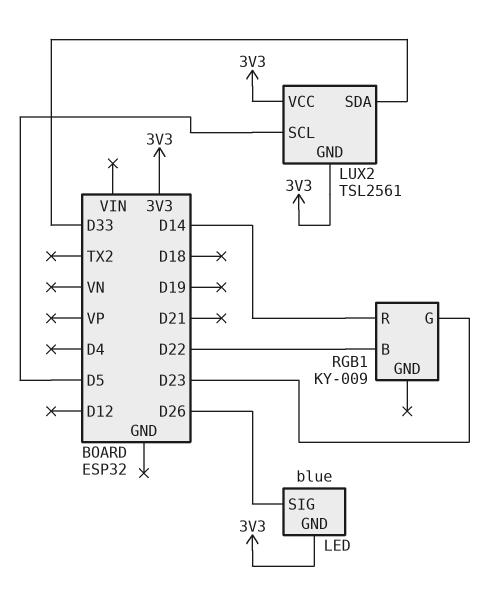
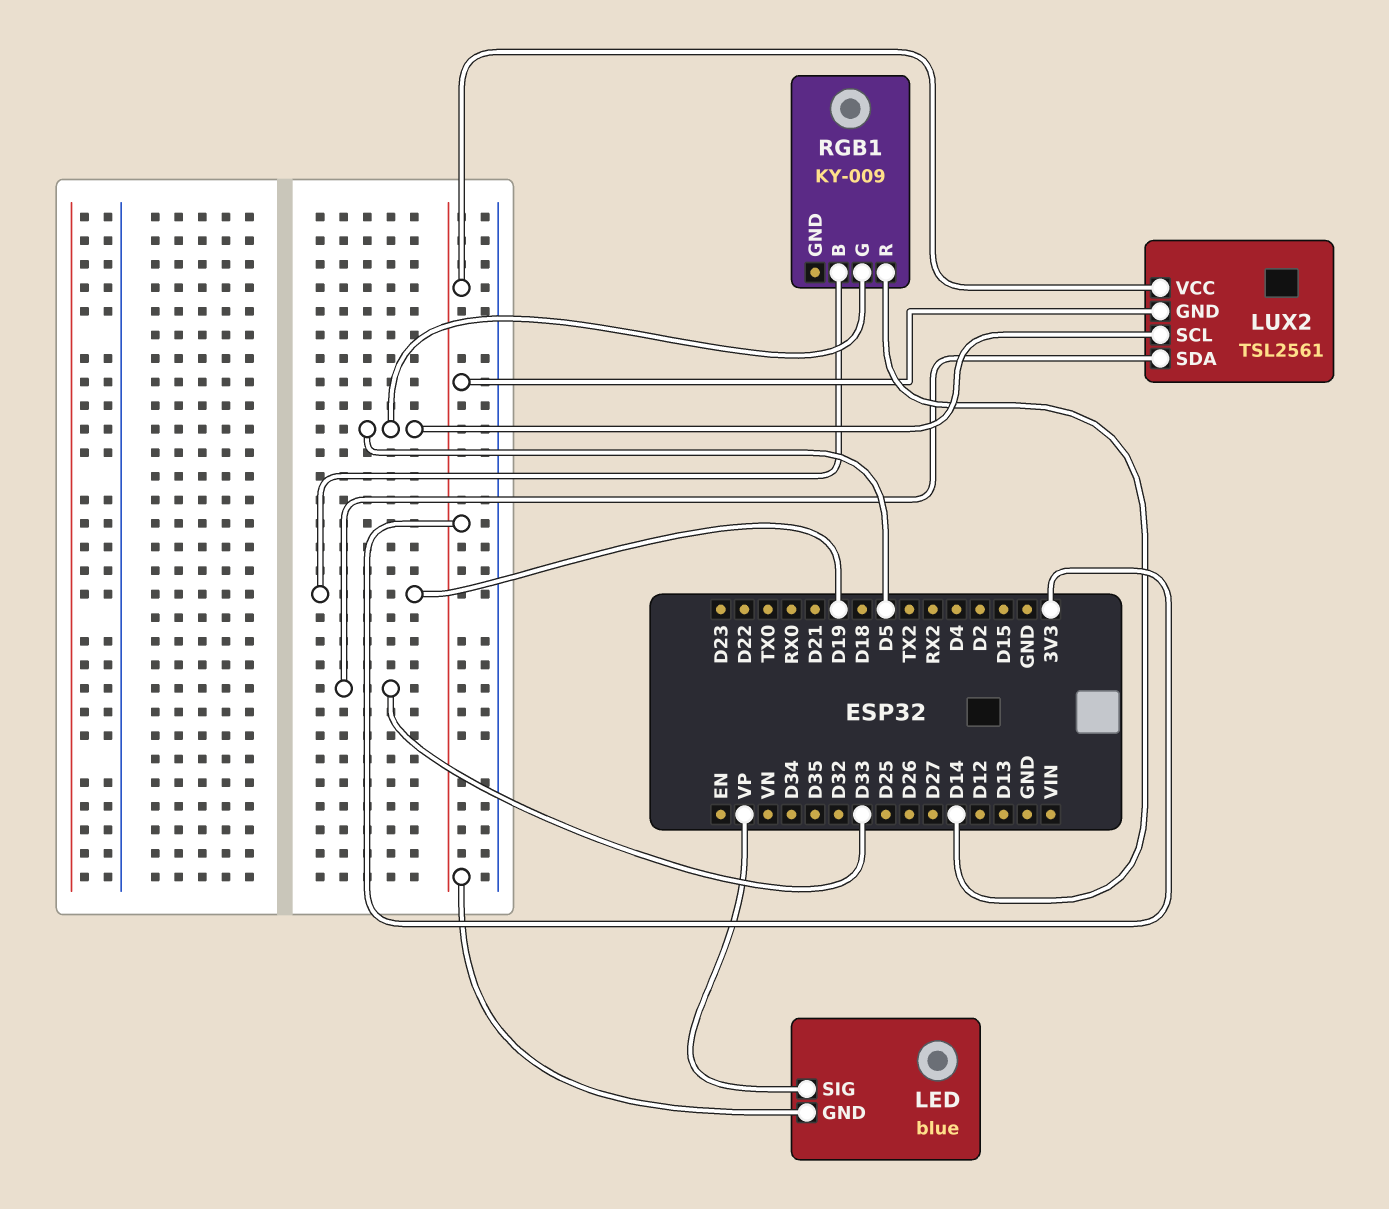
LED pin SIG: D26 -> VP
RGB1 pin B: D22 -> D19
RGB1 pin G: D23 -> D5

